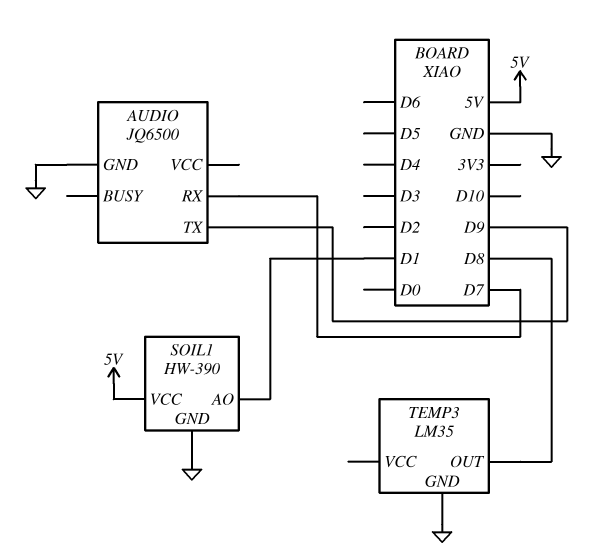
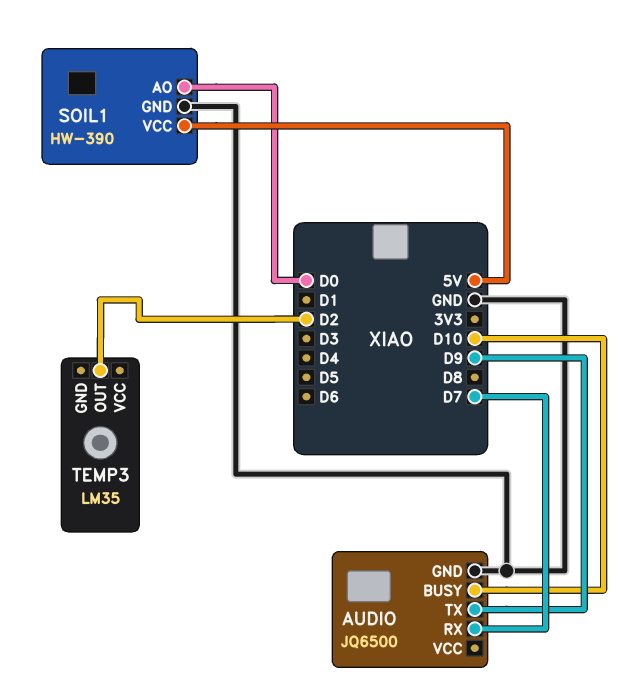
AUDIO pin BUSY: none -> D10
SOIL1 pin AO: D1 -> D0
TEMP3 pin GND: GND -> none
TEMP3 pin OUT: D8 -> D2

